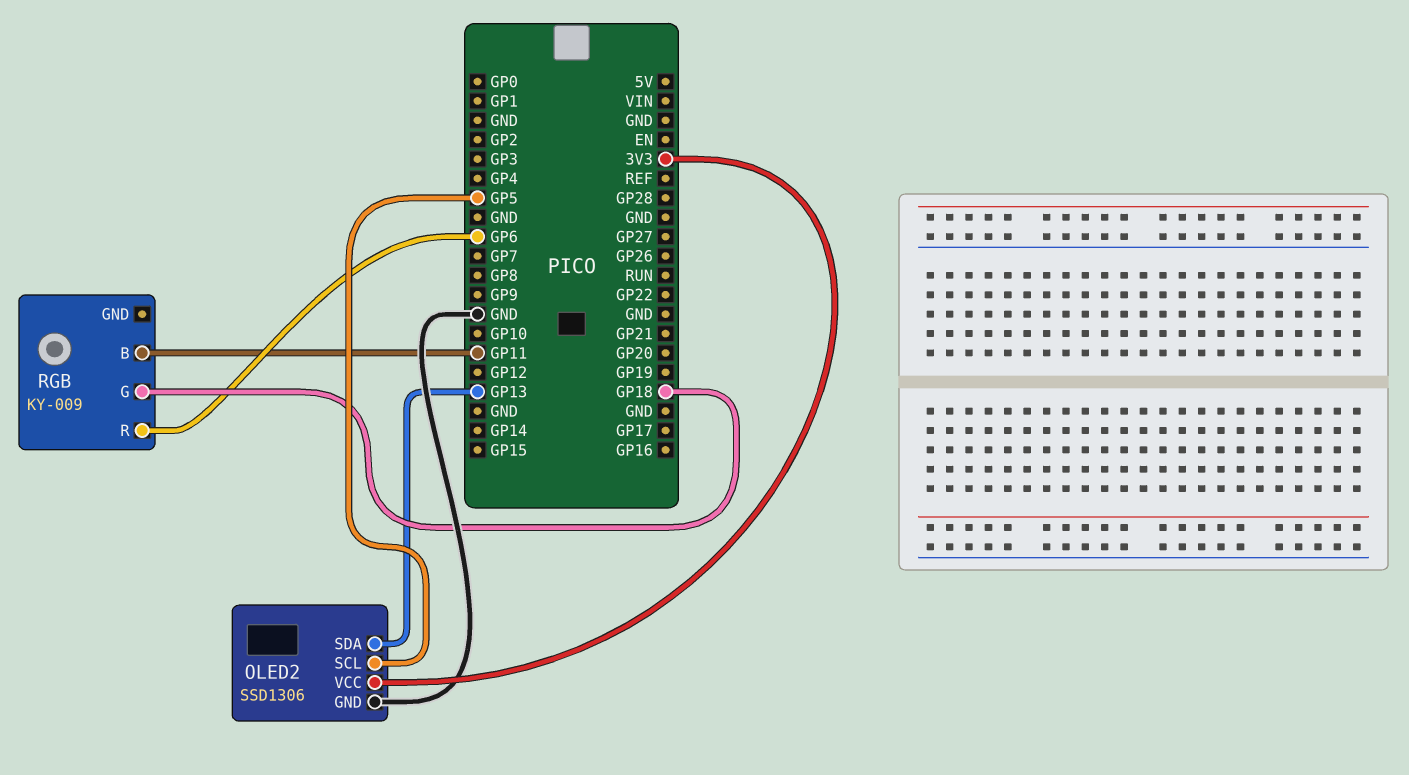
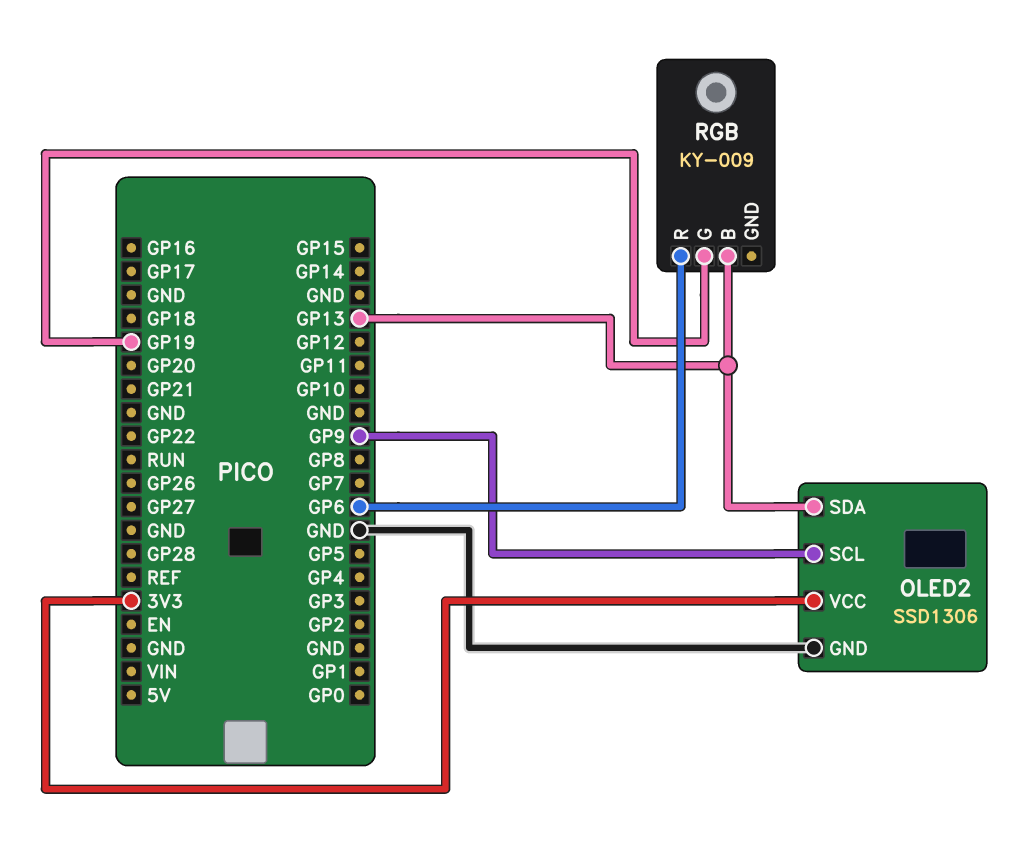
OLED2 pin SCL: GP5 -> GP9
RGB pin B: GP11 -> GP13
RGB pin G: GP18 -> GP19

